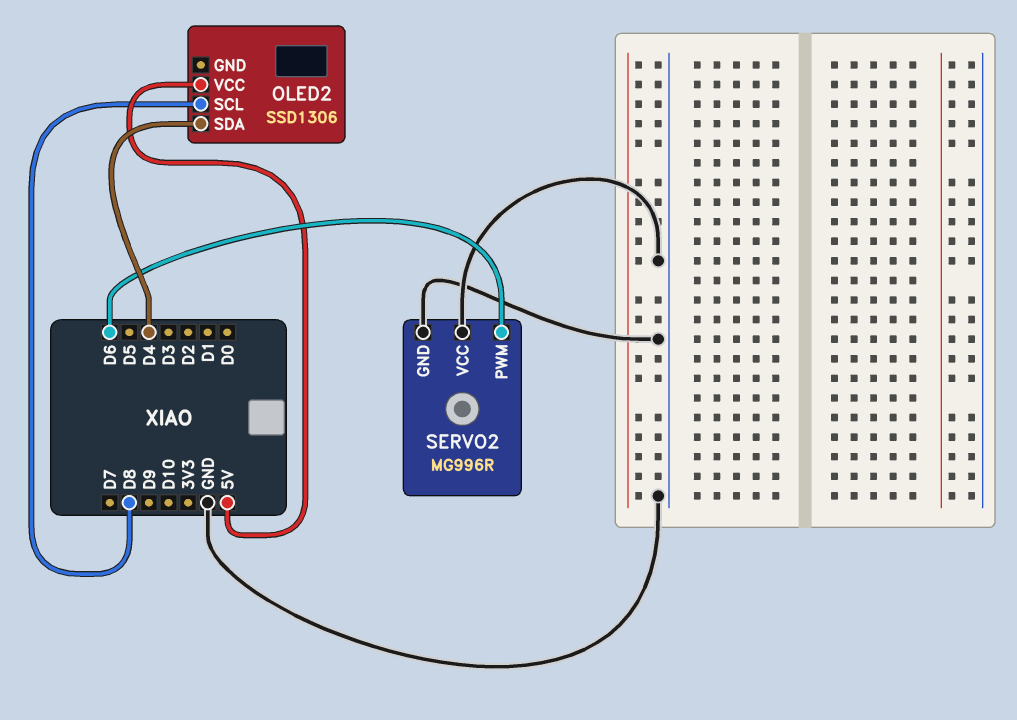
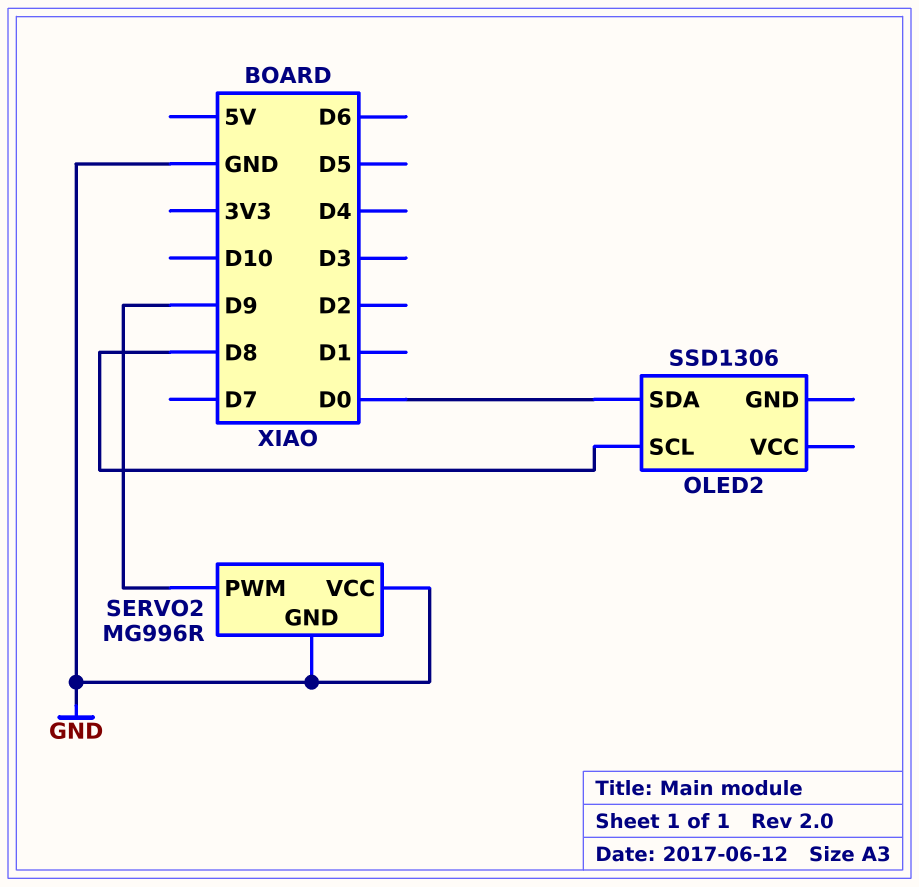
OLED2 pin SDA: D4 -> D0
OLED2 pin VCC: 5V -> none
SERVO2 pin PWM: D6 -> D9

